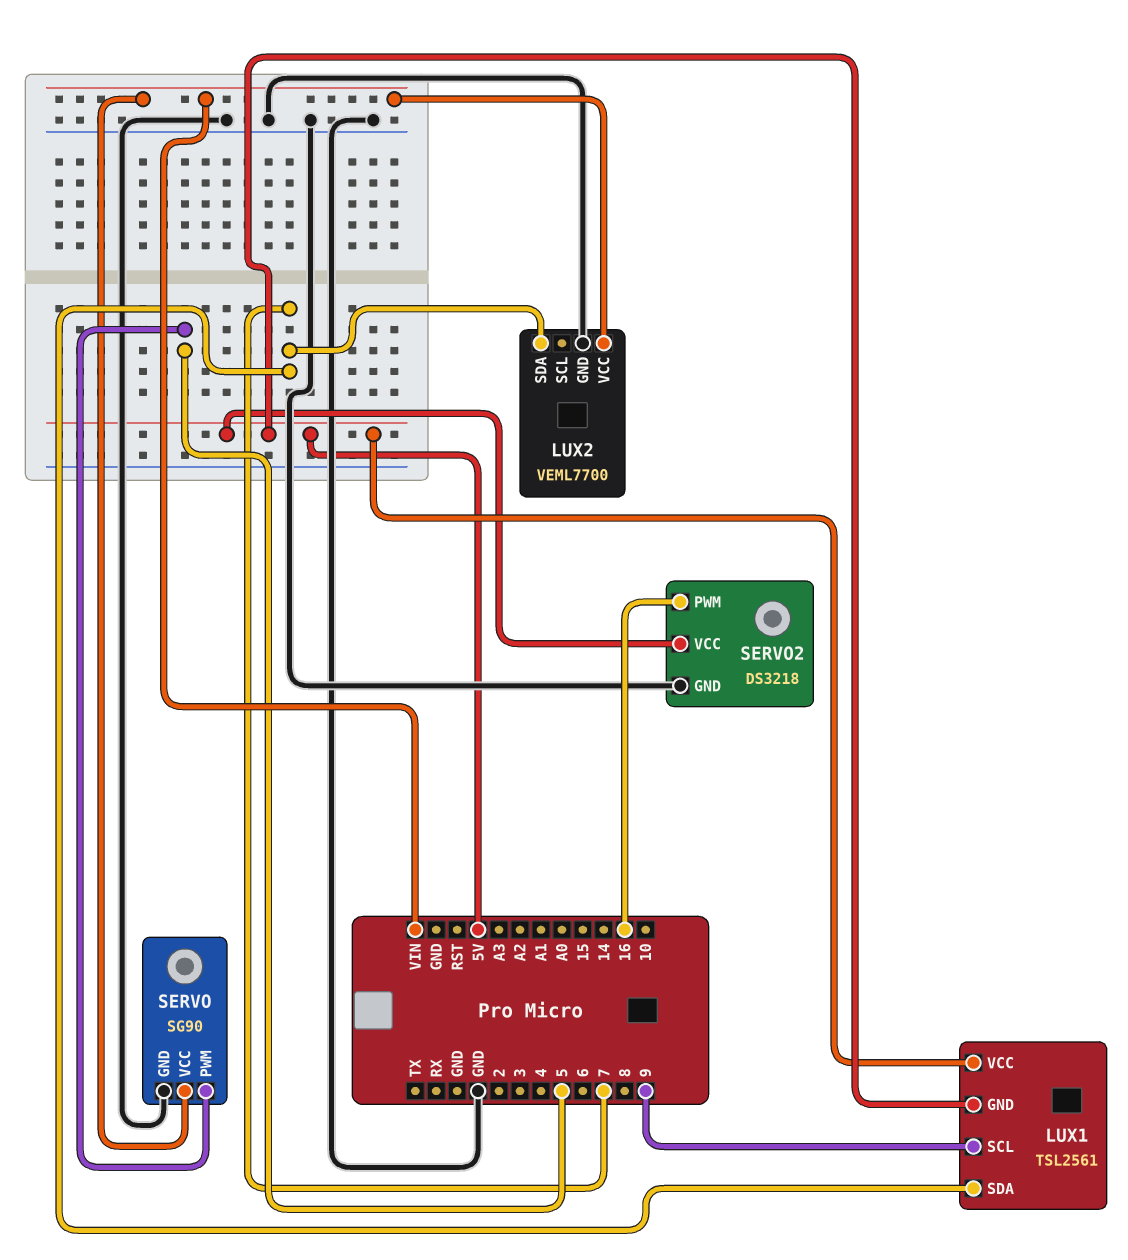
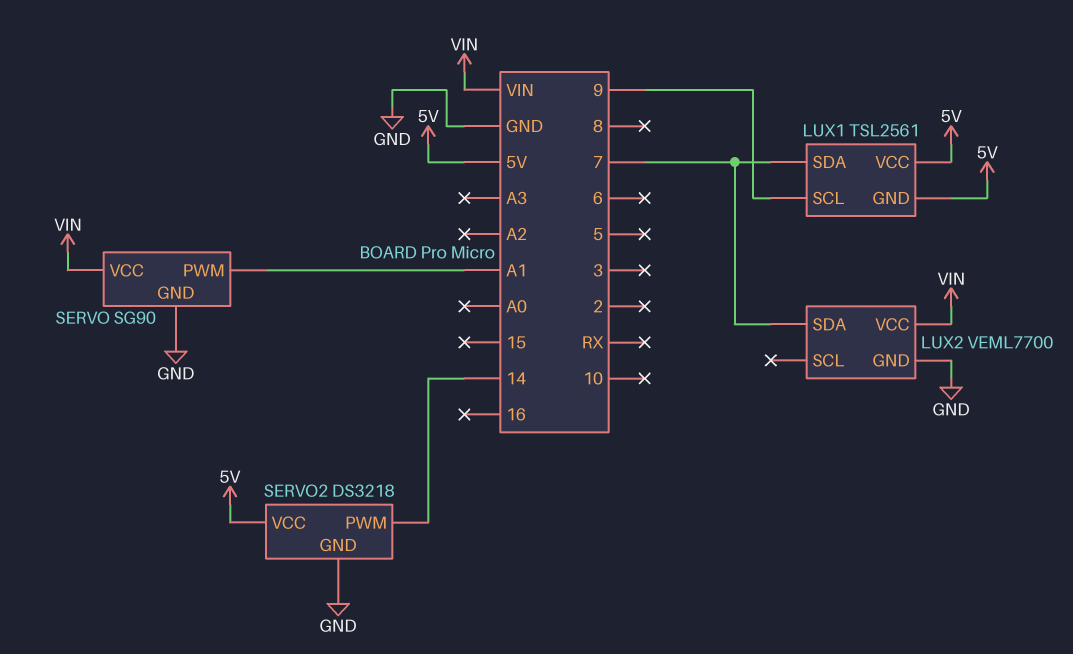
SERVO pin PWM: 5 -> A1
SERVO2 pin PWM: 16 -> 14

